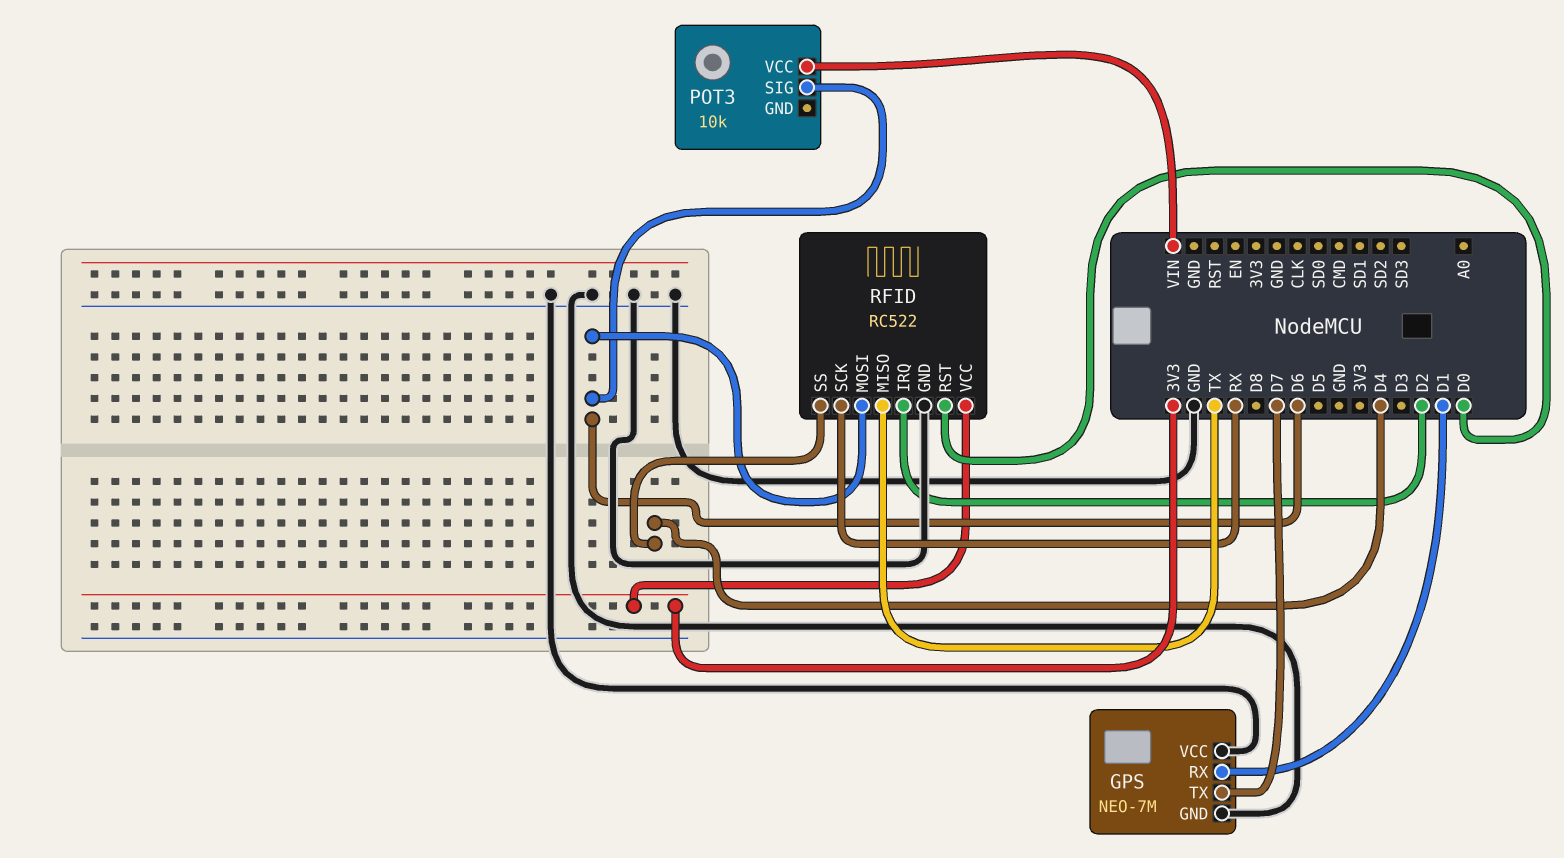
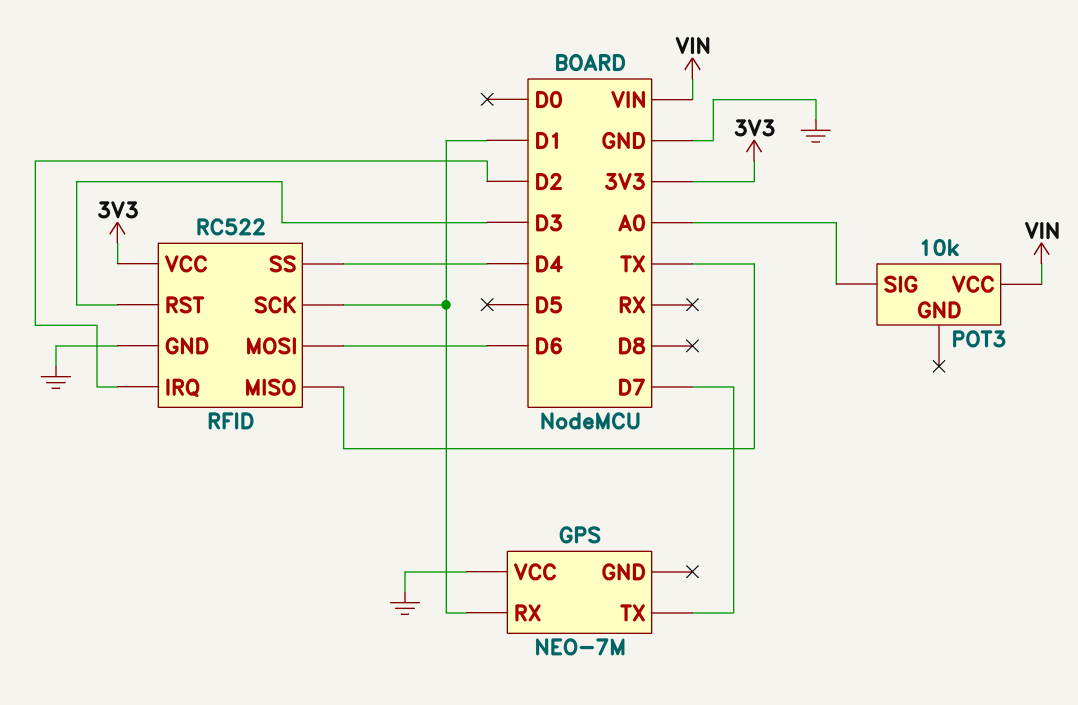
GPS pin GND: GND -> none
POT3 pin SIG: D6 -> A0
RFID pin RST: D0 -> D3
RFID pin SCK: RX -> D1

